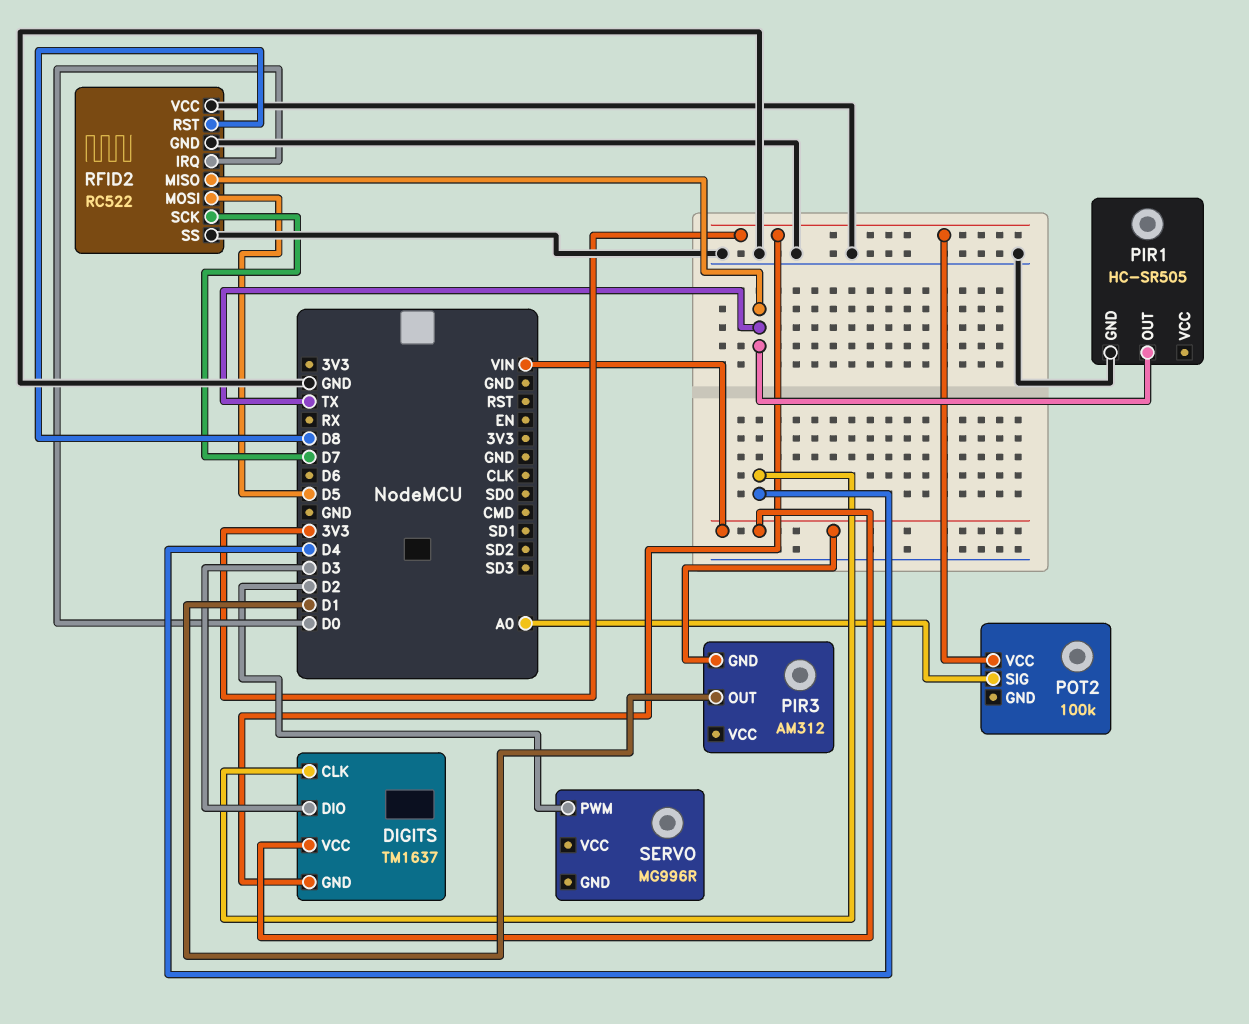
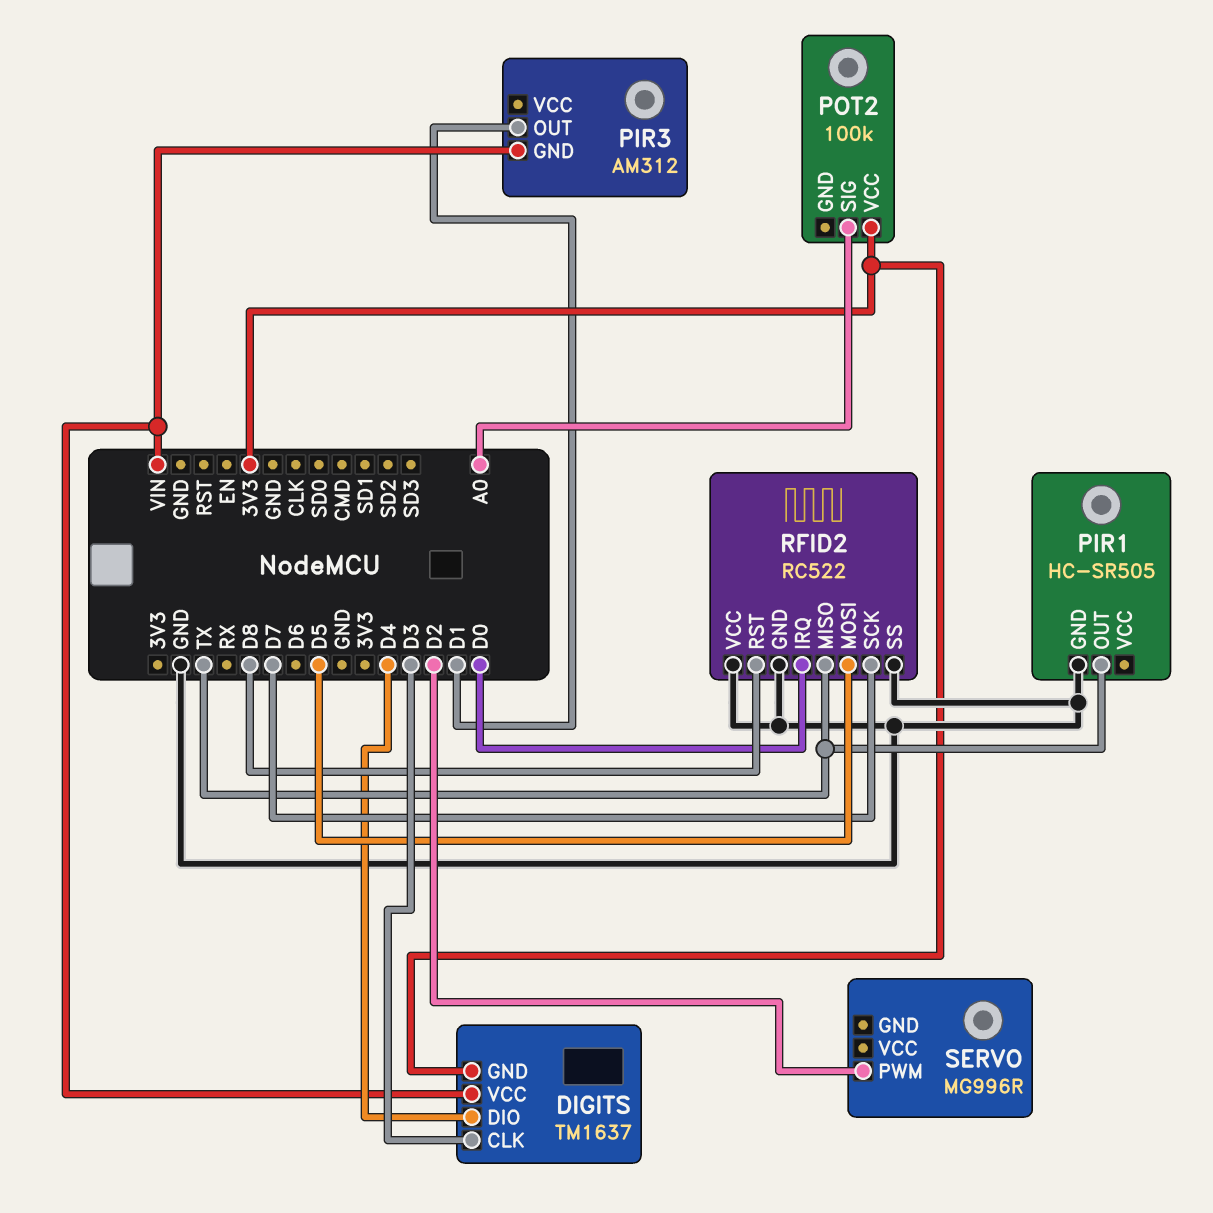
DIGITS pin CLK: D4 -> D3
DIGITS pin DIO: D3 -> D4

